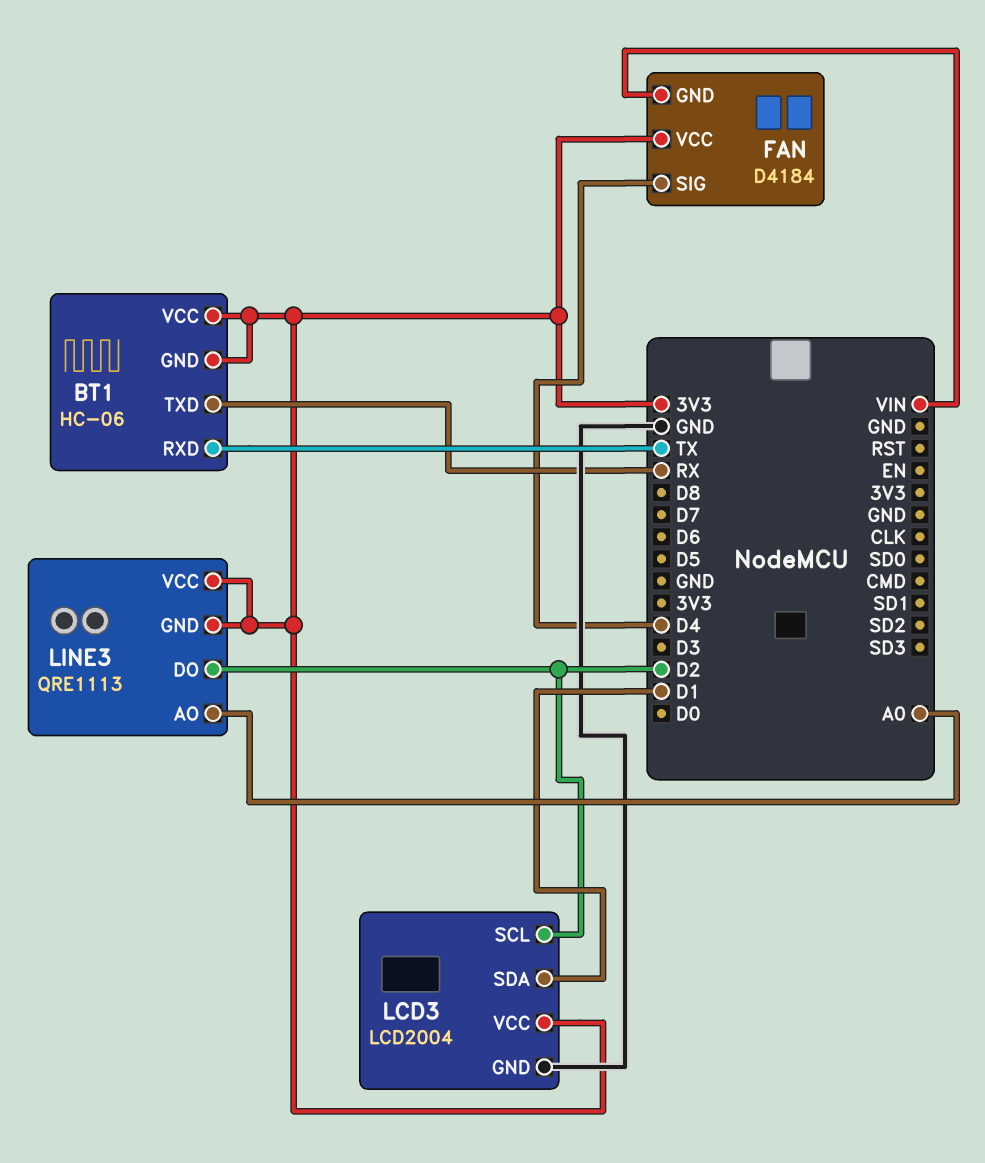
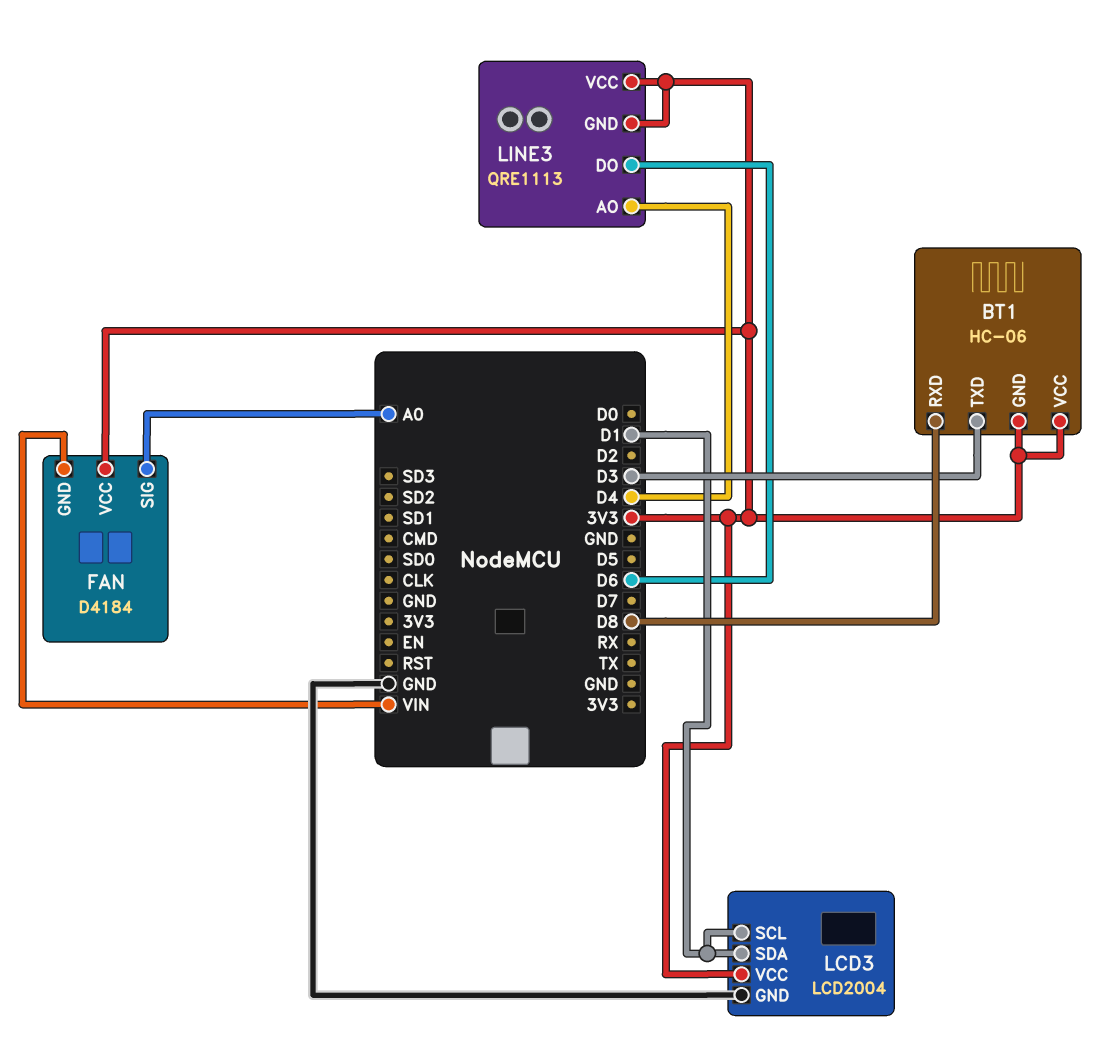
BT1 pin RXD: TX -> D8
BT1 pin TXD: RX -> D3
FAN pin SIG: D4 -> A0
LCD3 pin SCL: D2 -> D1
LINE3 pin AO: A0 -> D4
LINE3 pin DO: D2 -> D6

